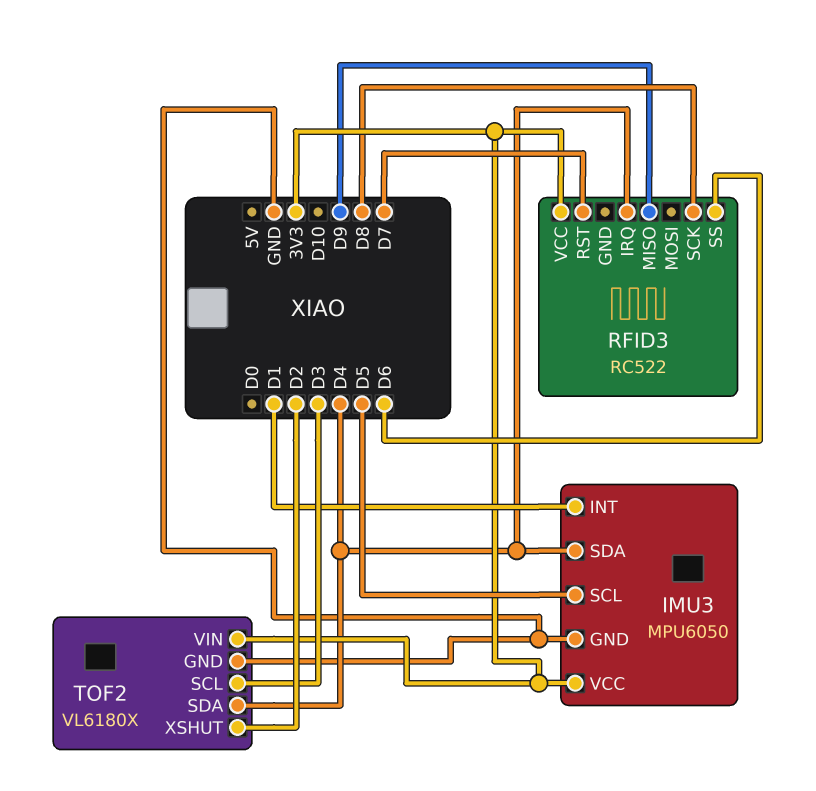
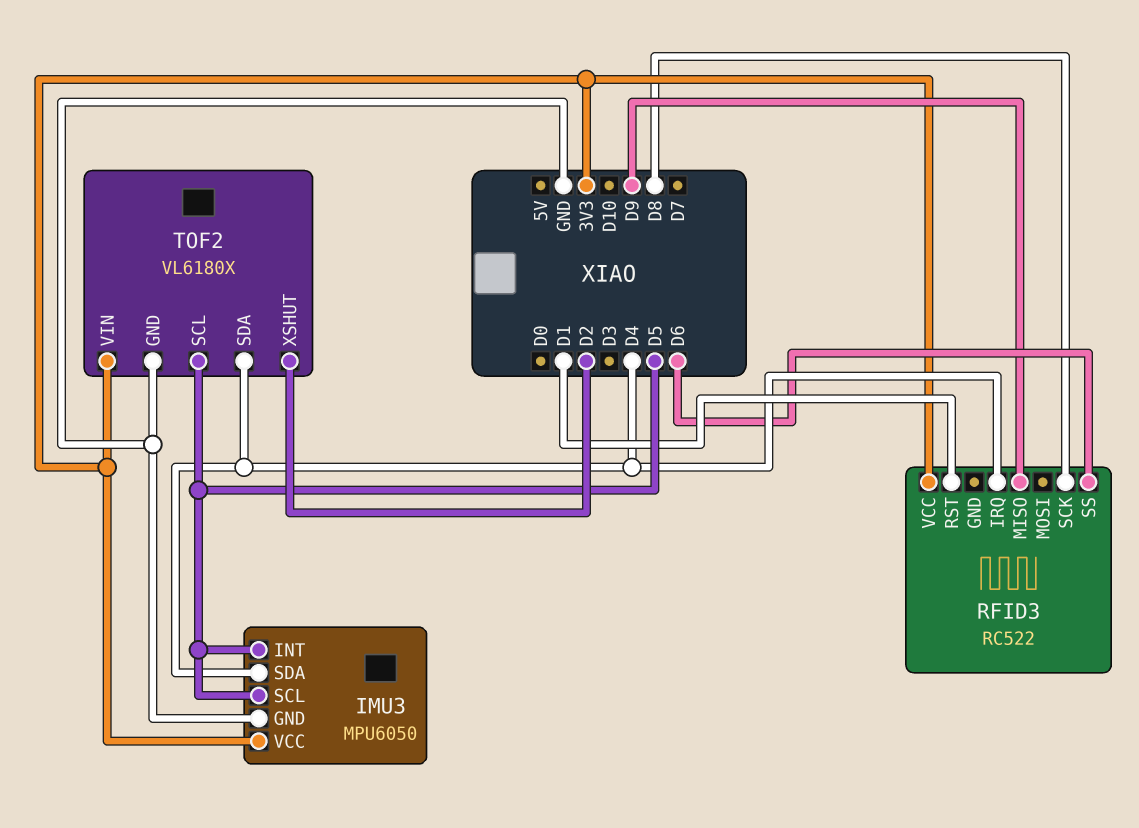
IMU3 pin INT: D1 -> D5
RFID3 pin RST: D7 -> D1
TOF2 pin SCL: D3 -> D5

